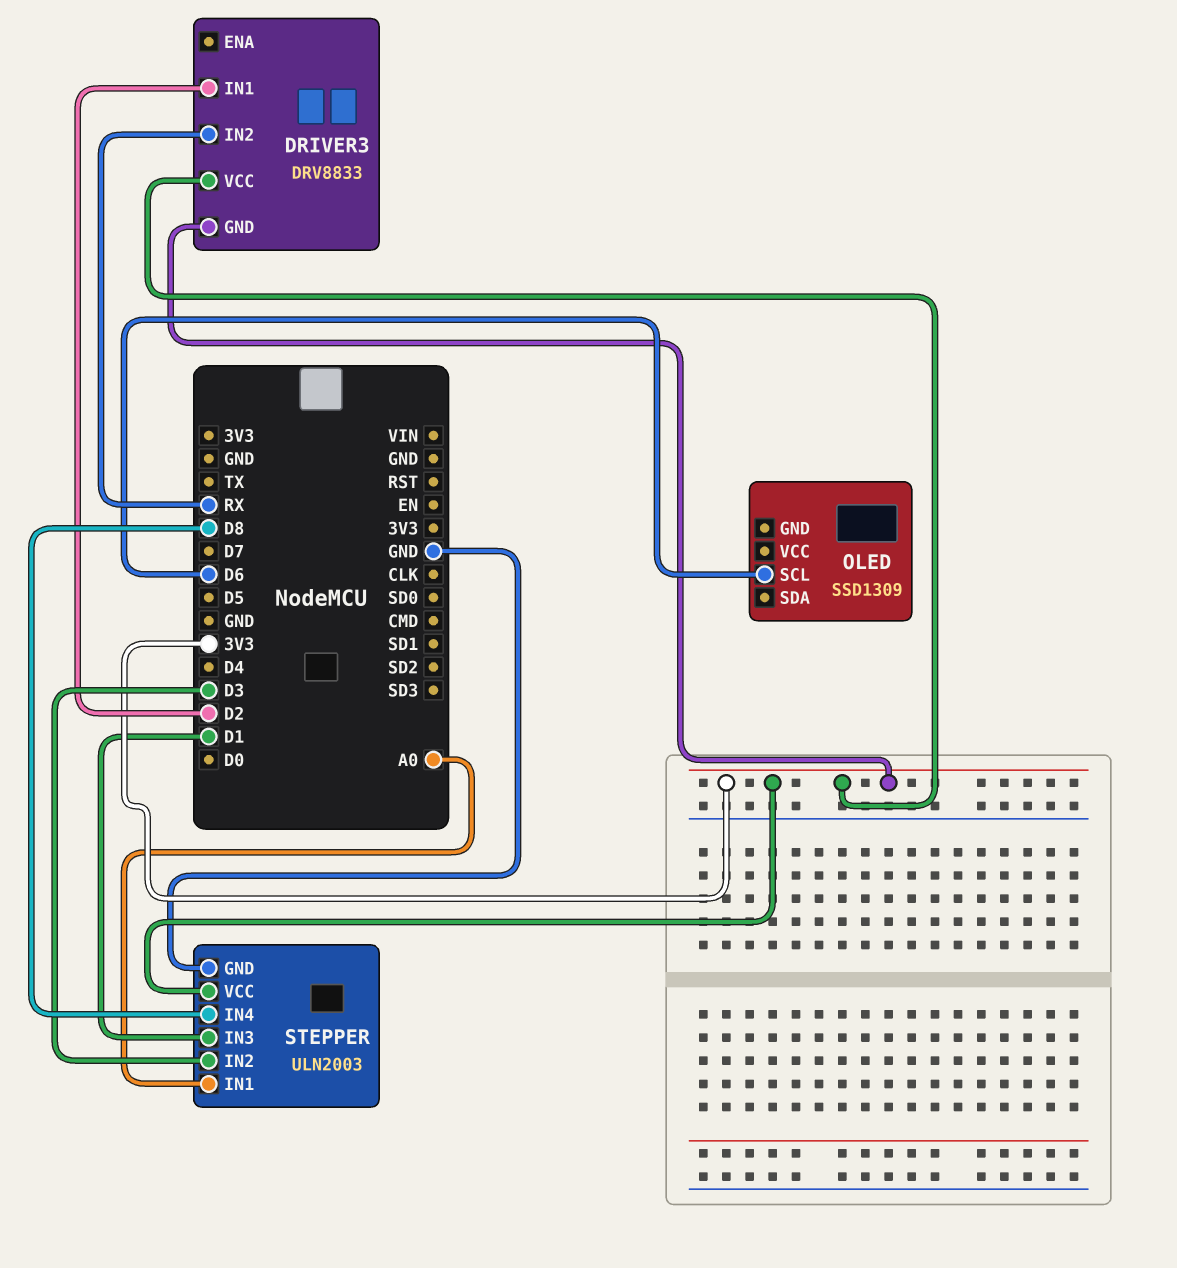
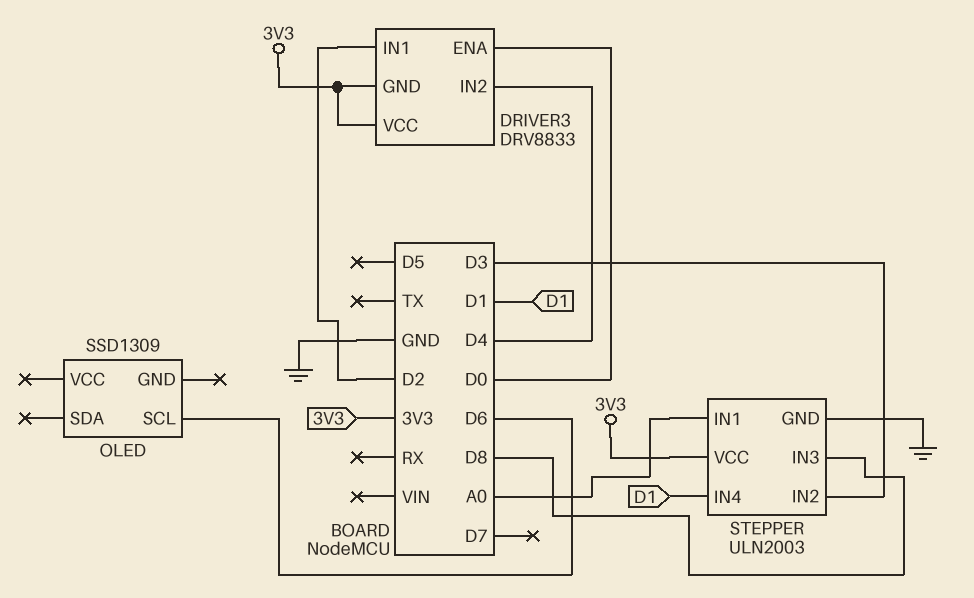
DRIVER3 pin ENA: none -> D0
DRIVER3 pin IN2: RX -> D4
STEPPER pin IN3: D1 -> D8
STEPPER pin IN4: D8 -> D1

